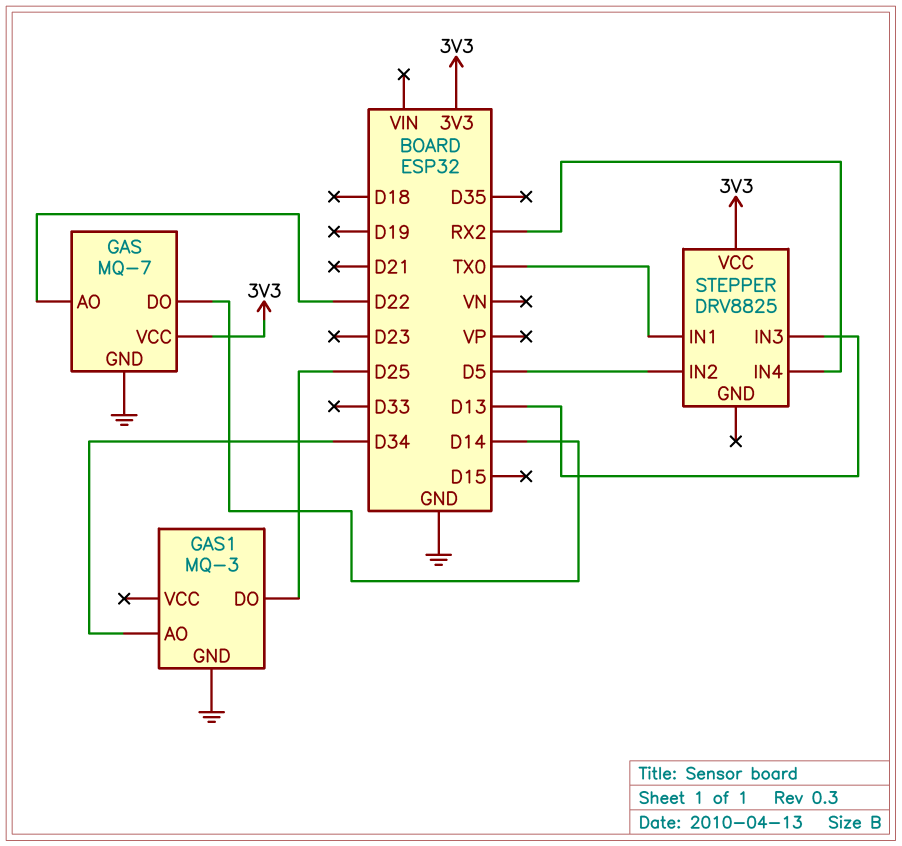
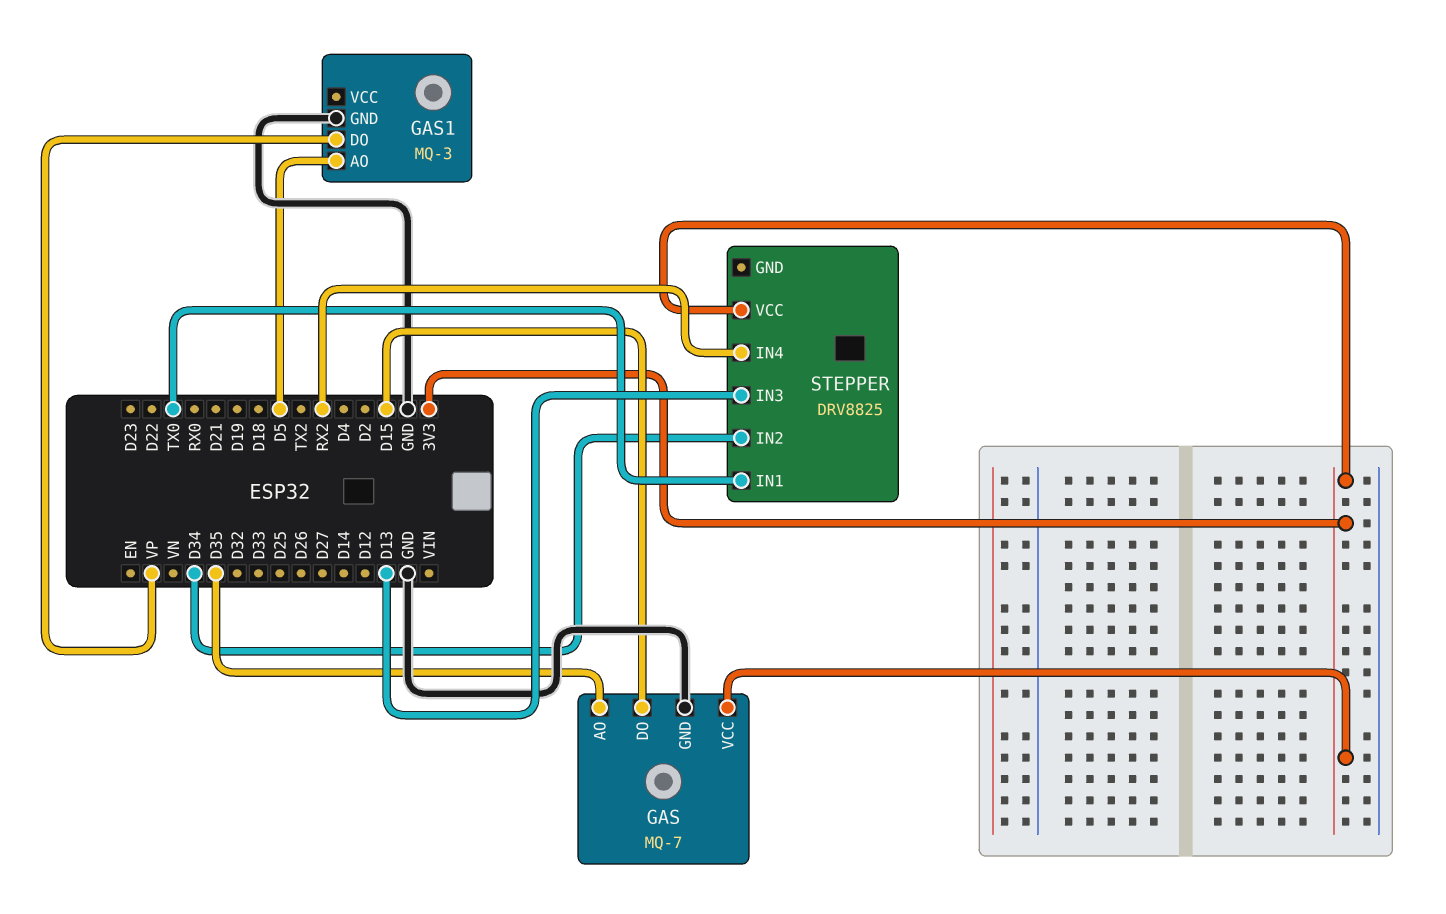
GAS pin AO: D22 -> D35
GAS pin DO: D14 -> D15
GAS1 pin AO: D34 -> D5
GAS1 pin DO: D25 -> VP
STEPPER pin IN2: D5 -> D34

